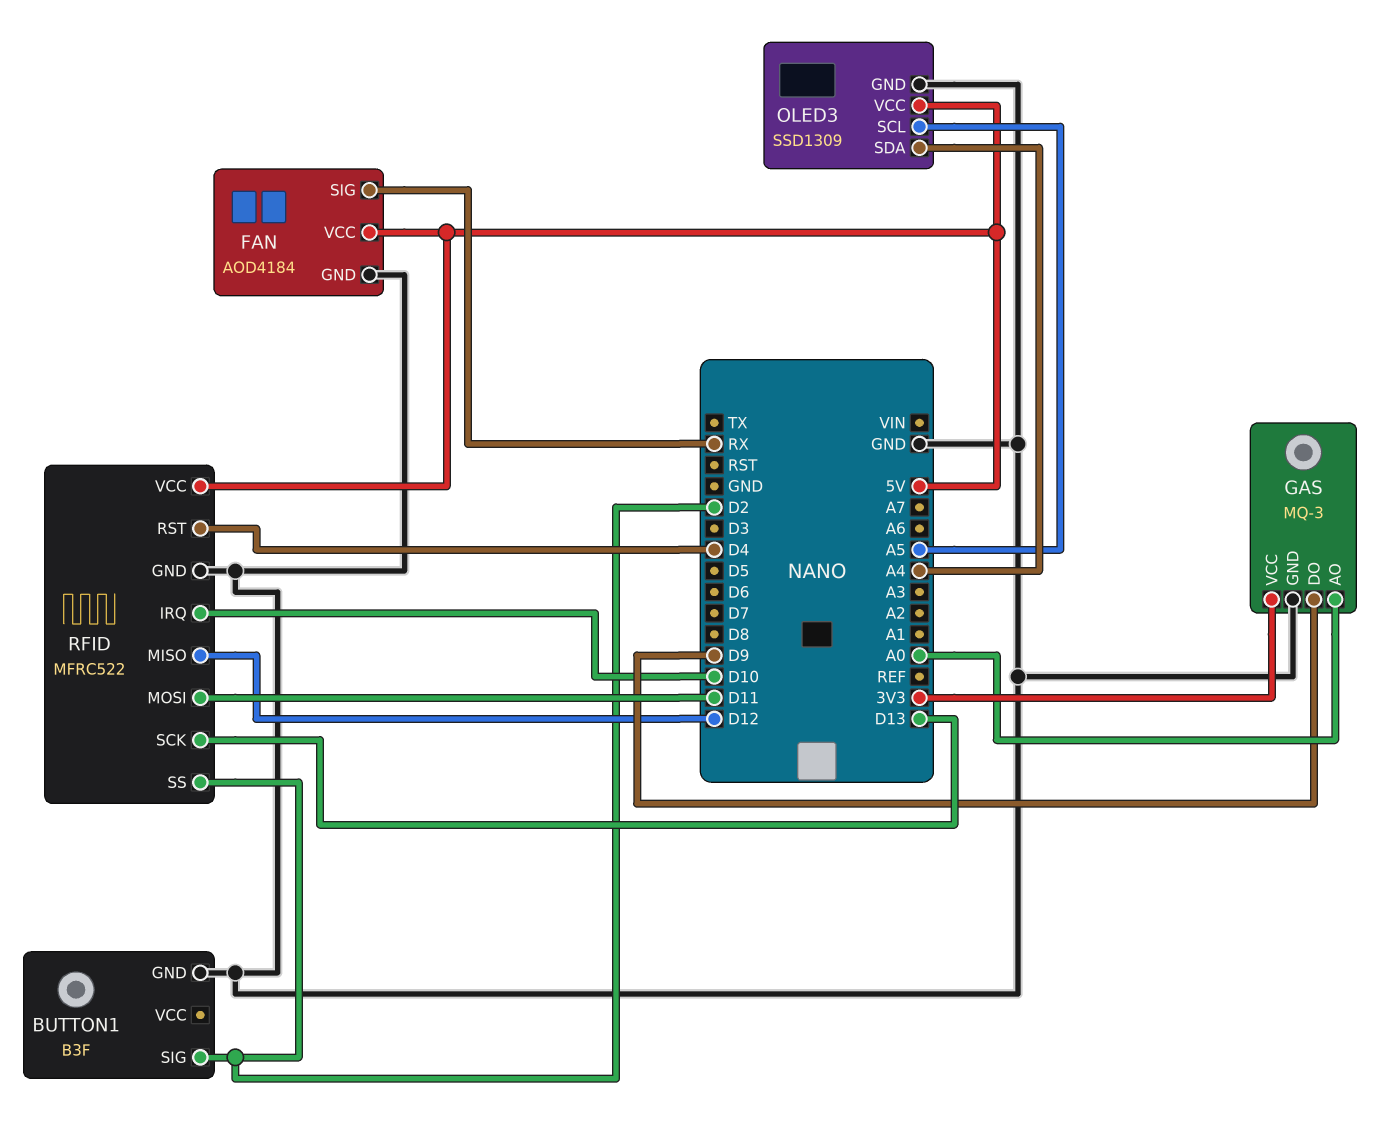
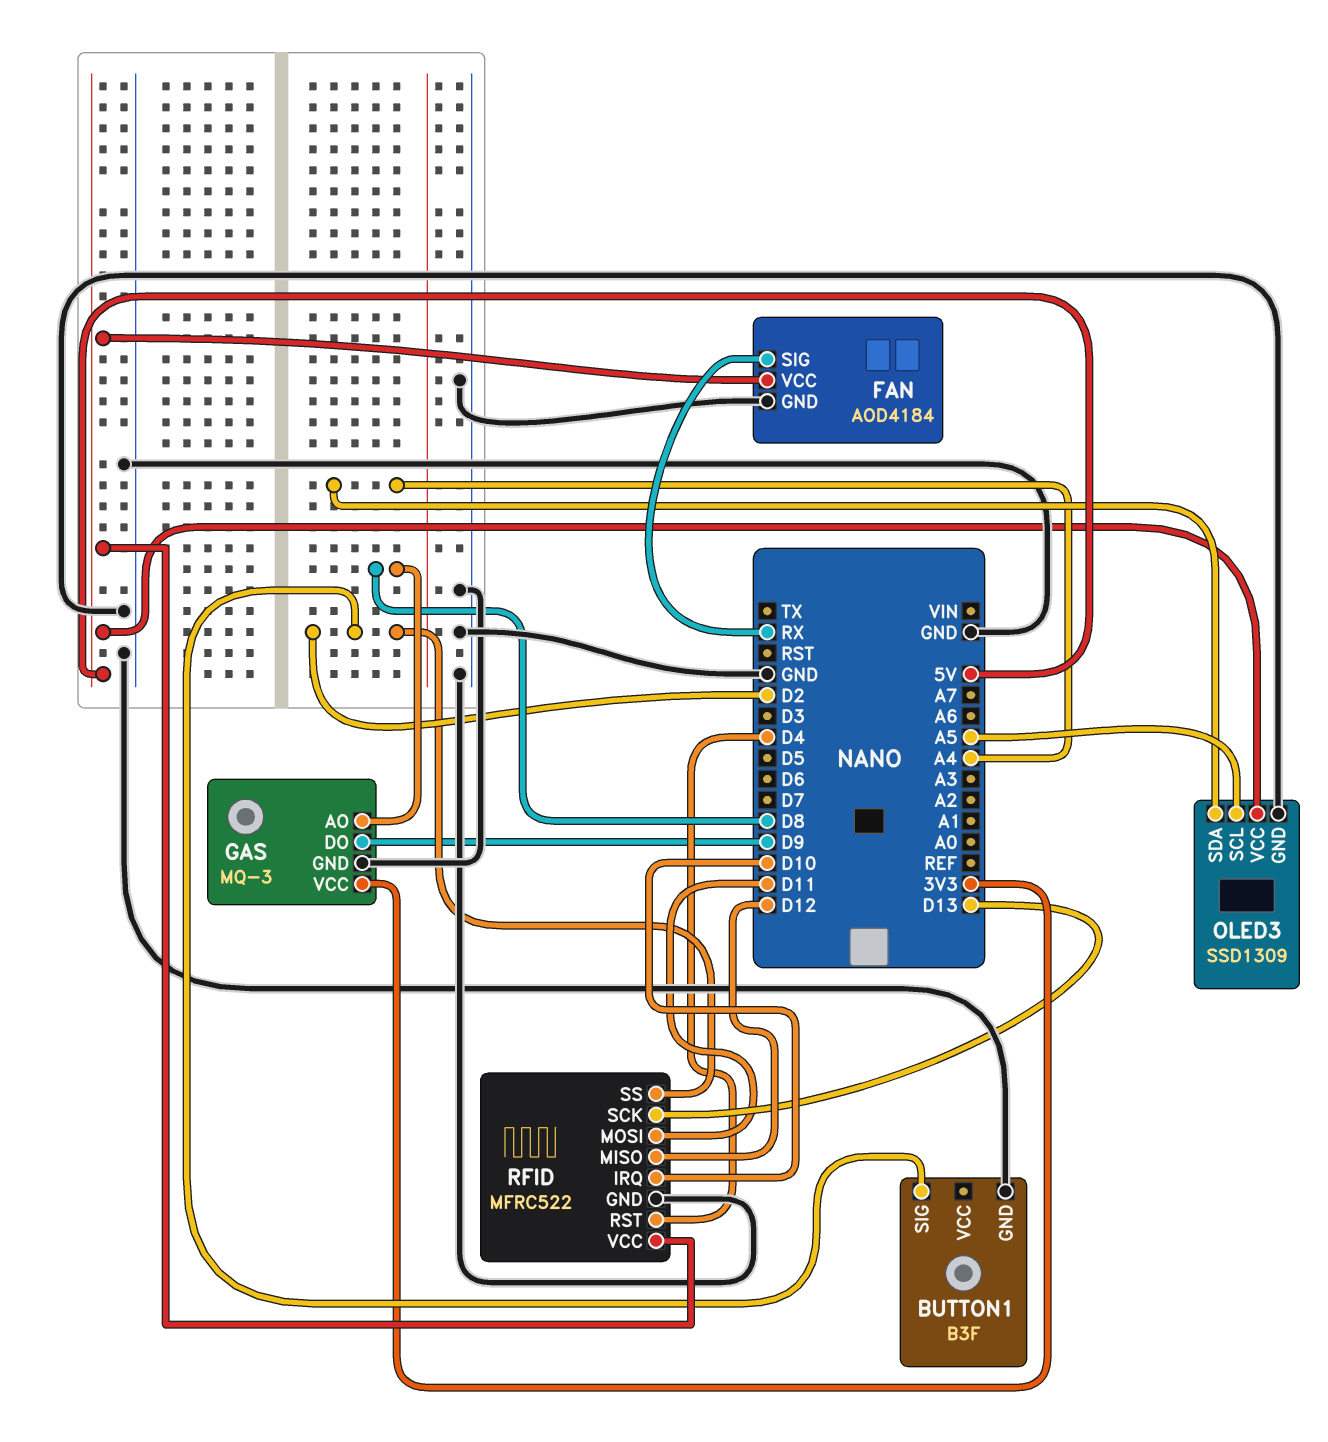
GAS pin AO: A0 -> D8

